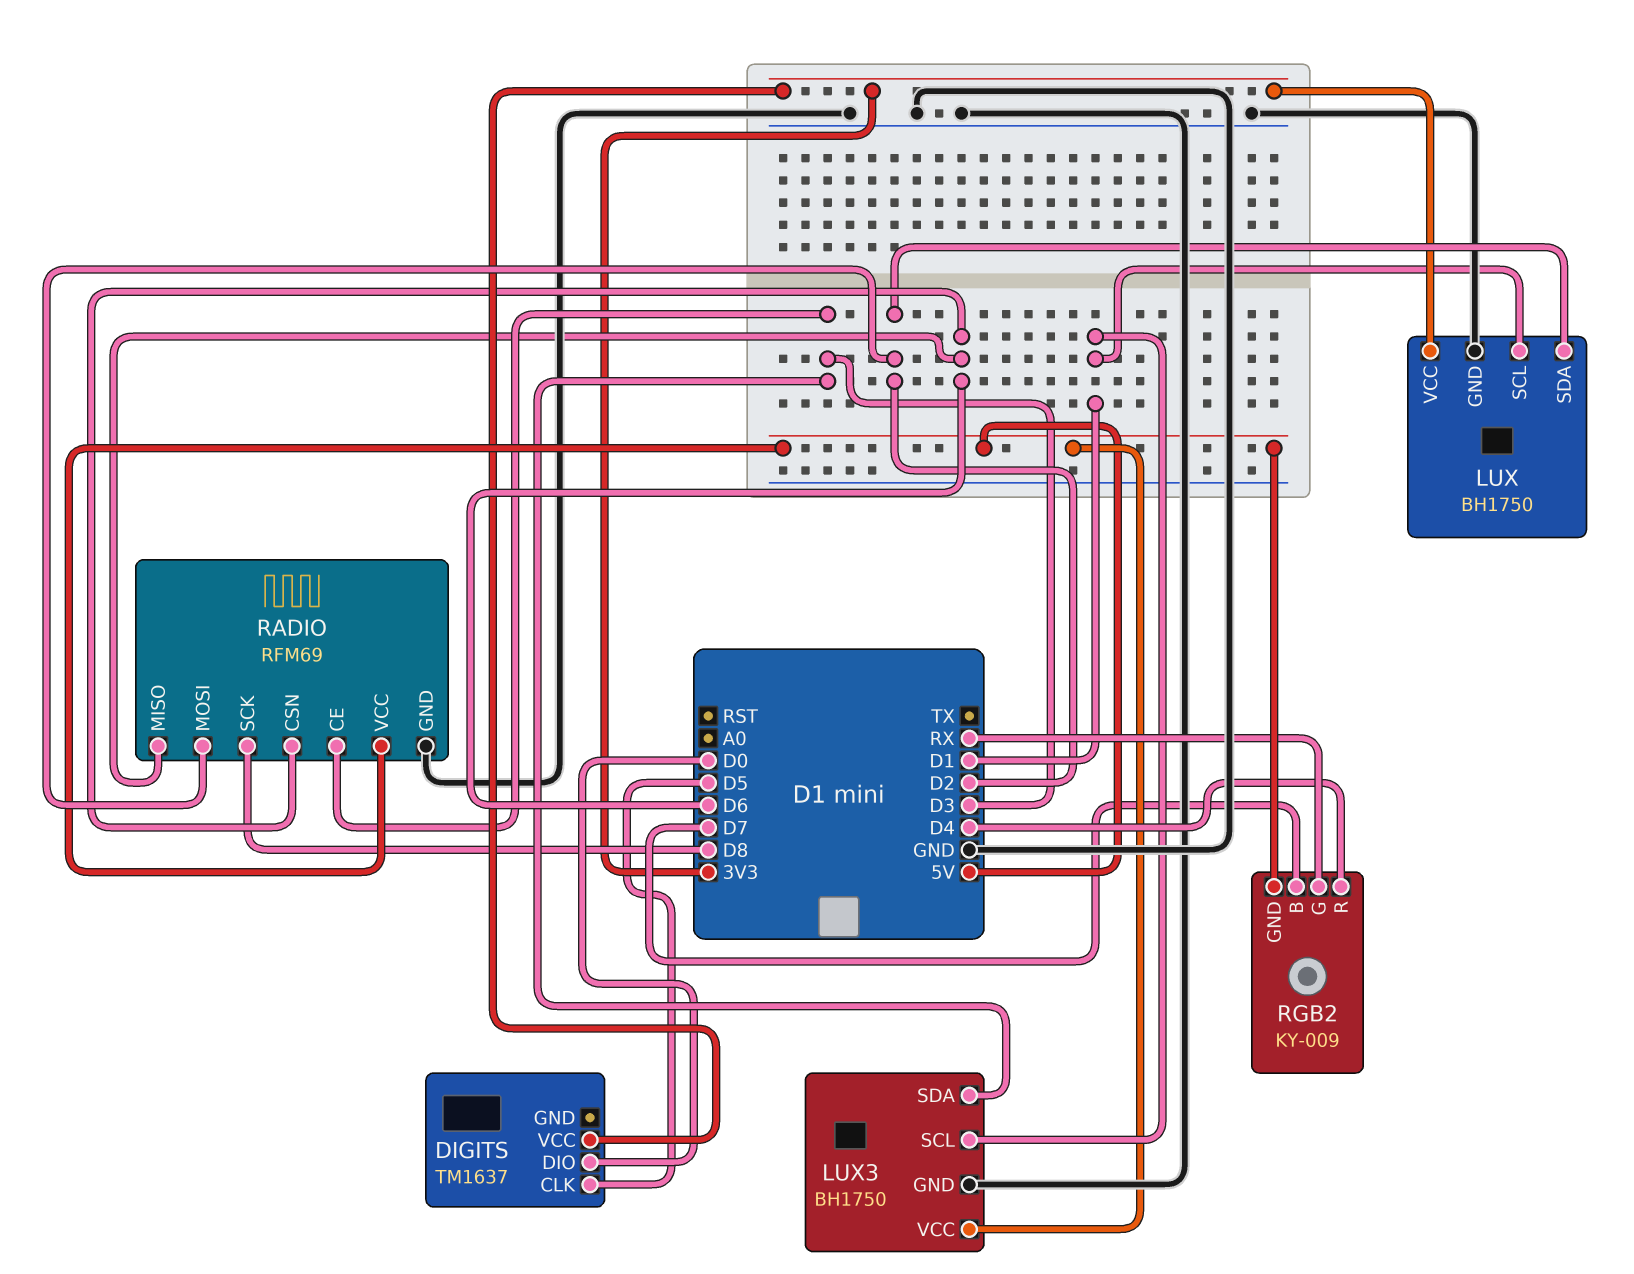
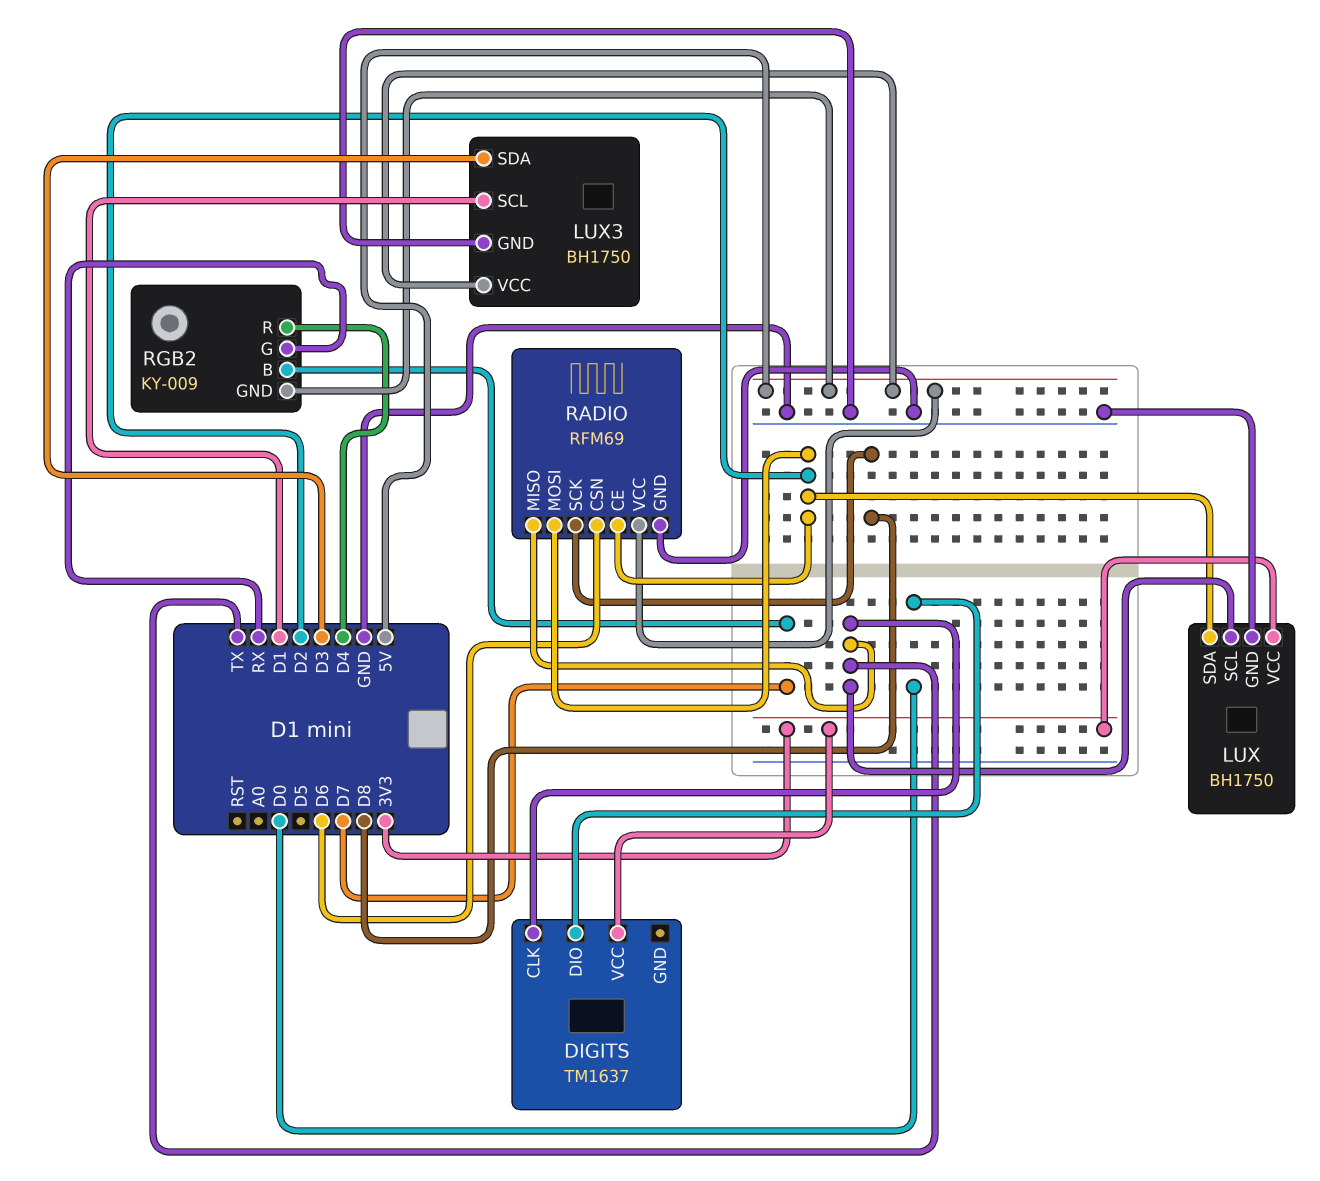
DIGITS pin CLK: D5 -> TX
LUX pin SCL: D1 -> TX
RADIO pin CE: D3 -> D2
RADIO pin MISO: D6 -> TX

